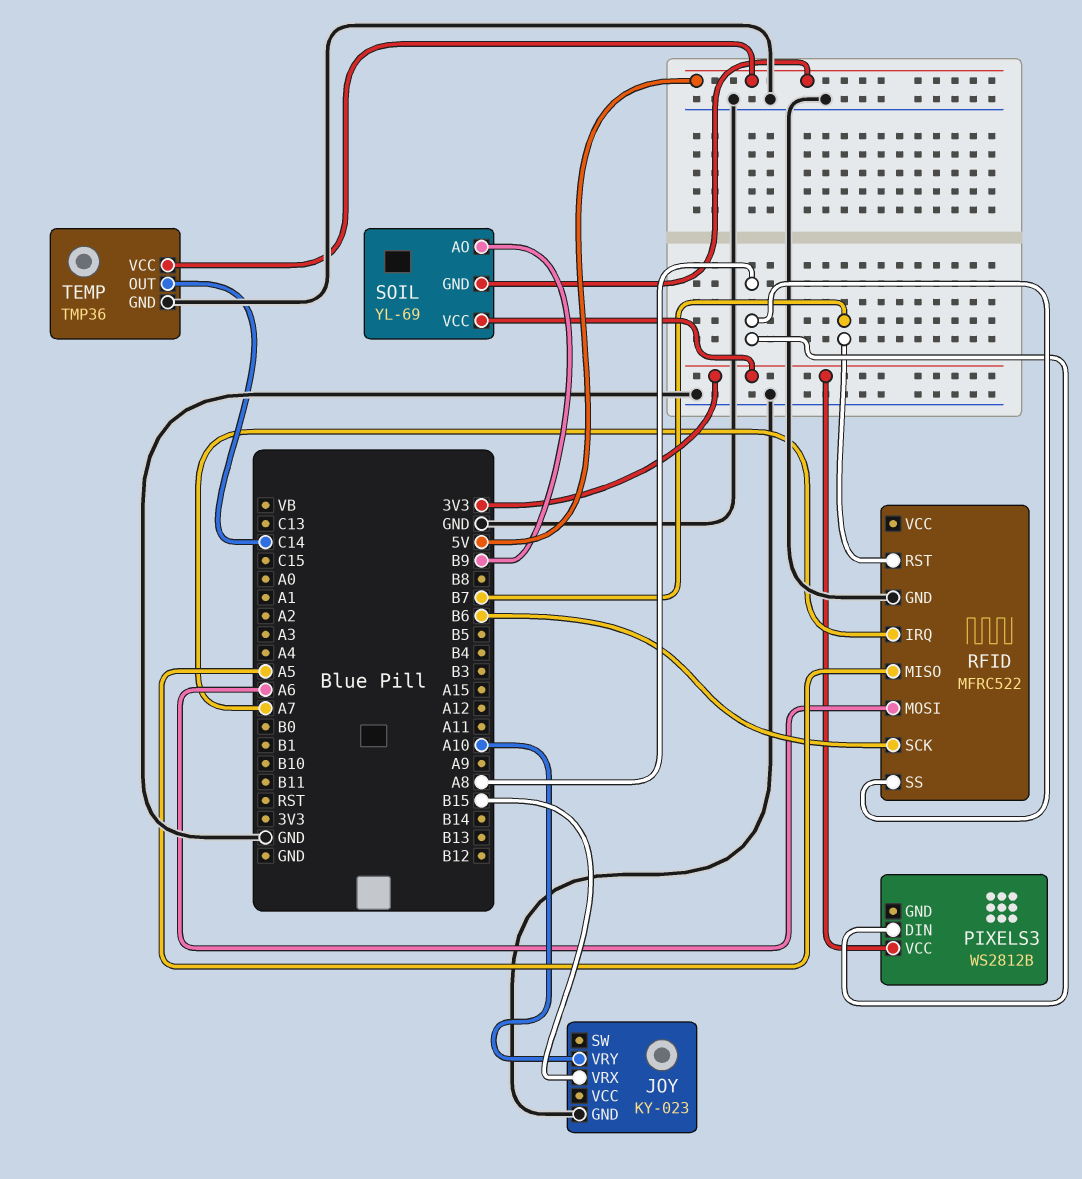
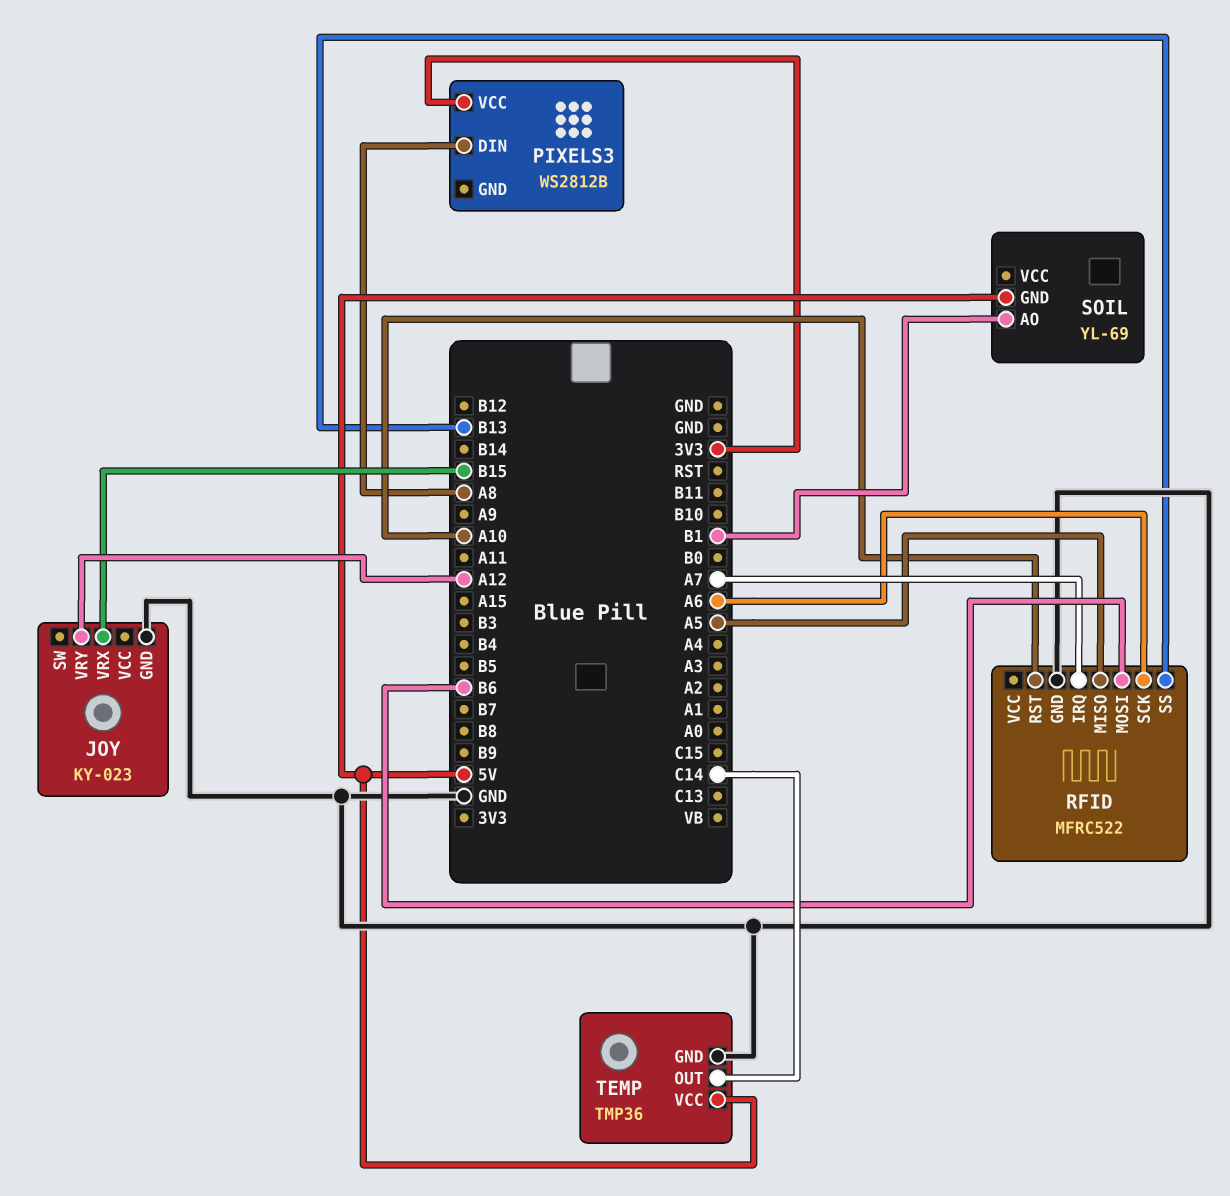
JOY pin VRY: A10 -> A12
RFID pin MOSI: A6 -> B6
RFID pin RST: B7 -> A10
RFID pin SCK: B6 -> A6
RFID pin SS: A8 -> B13
SOIL pin AO: B9 -> B1
SOIL pin VCC: 3V3 -> none

